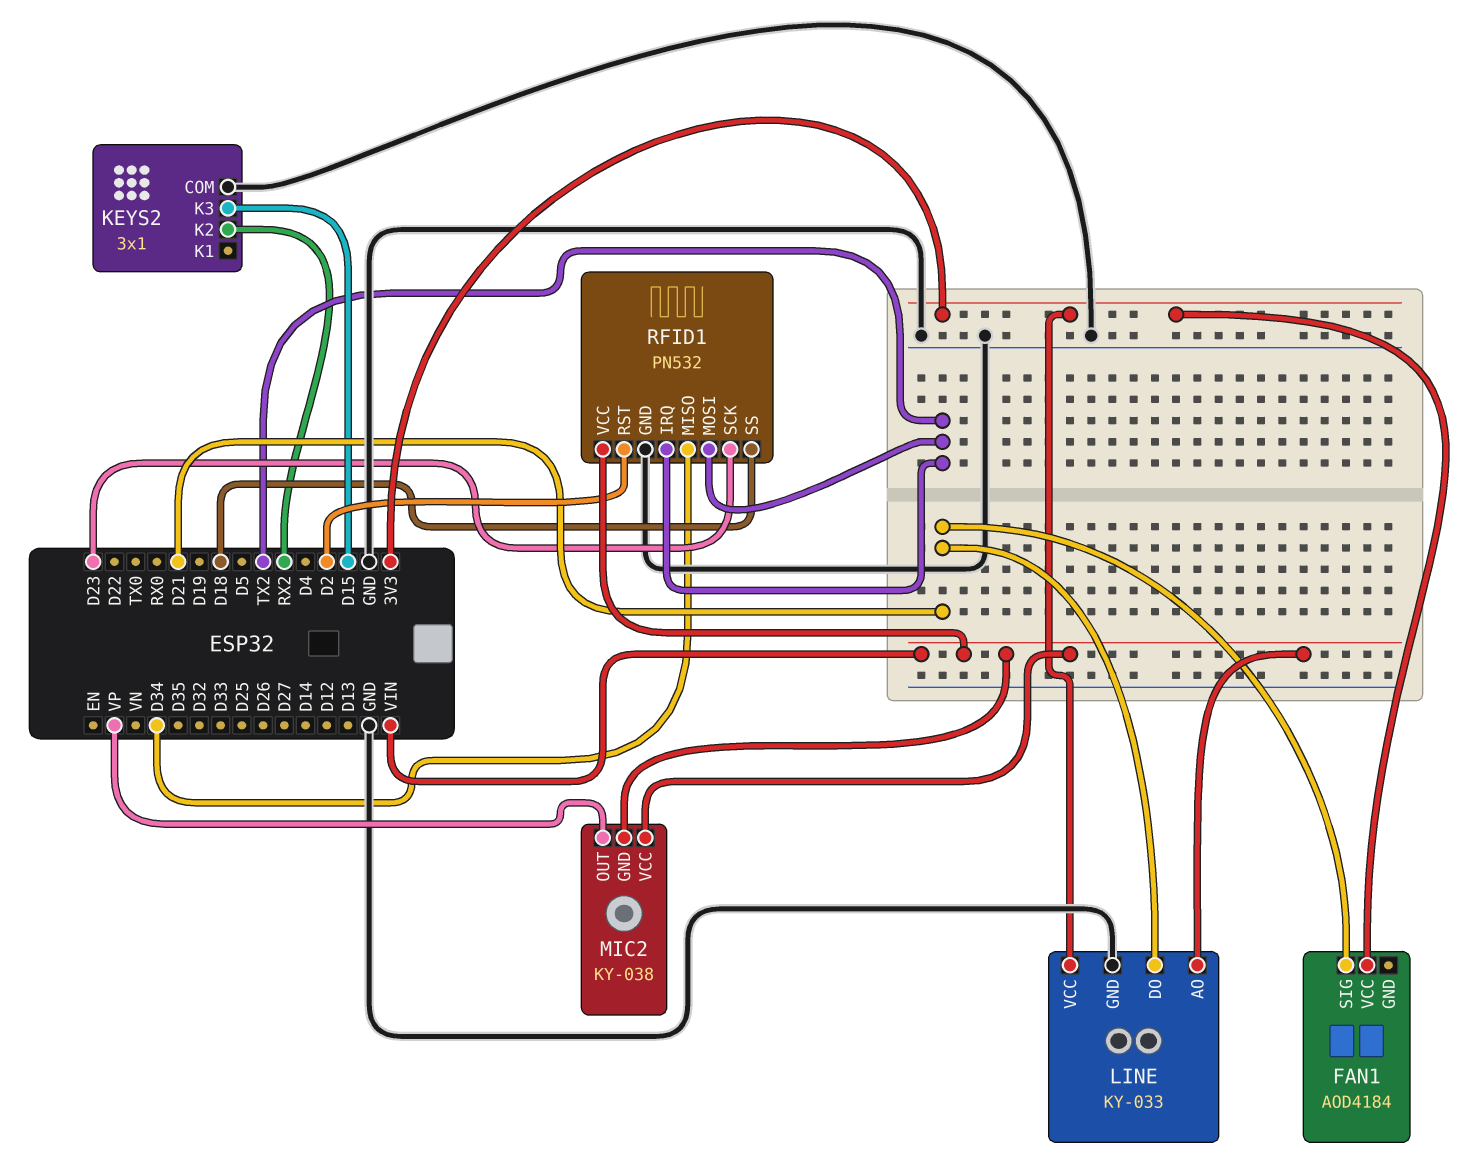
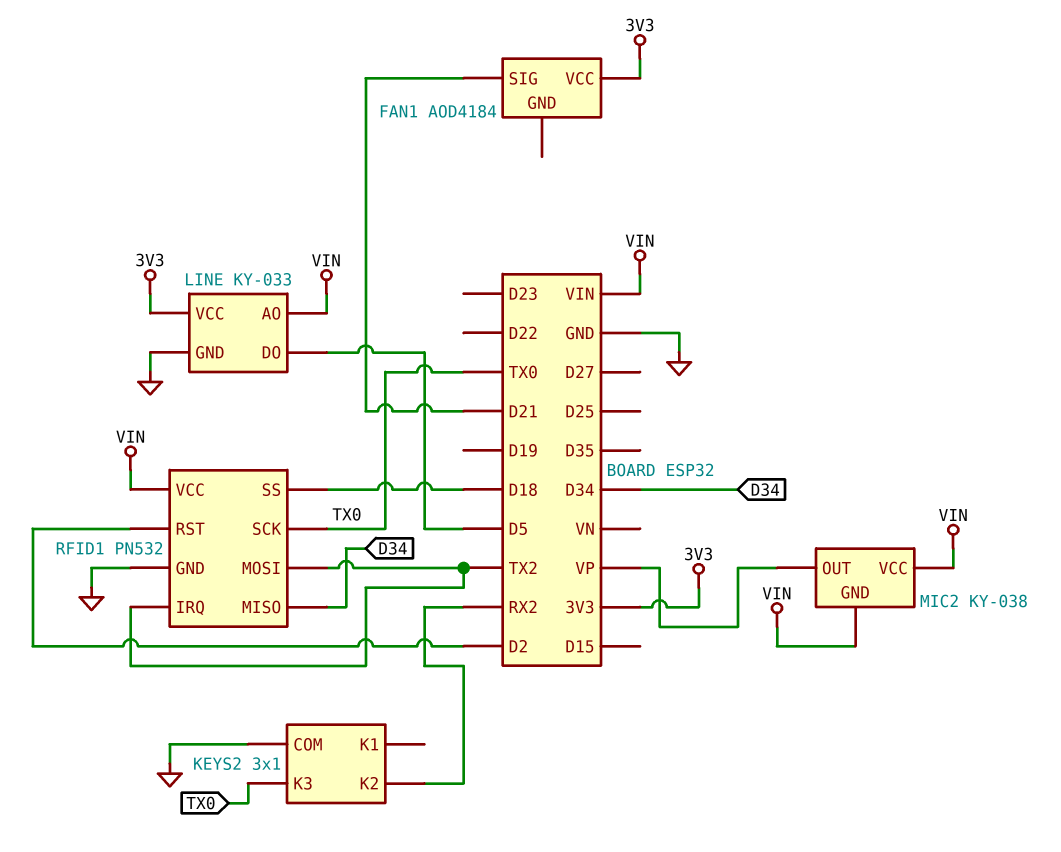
KEYS2 pin K3: D15 -> TX0
LINE pin DO: D21 -> D5
RFID1 pin SCK: D23 -> TX0

